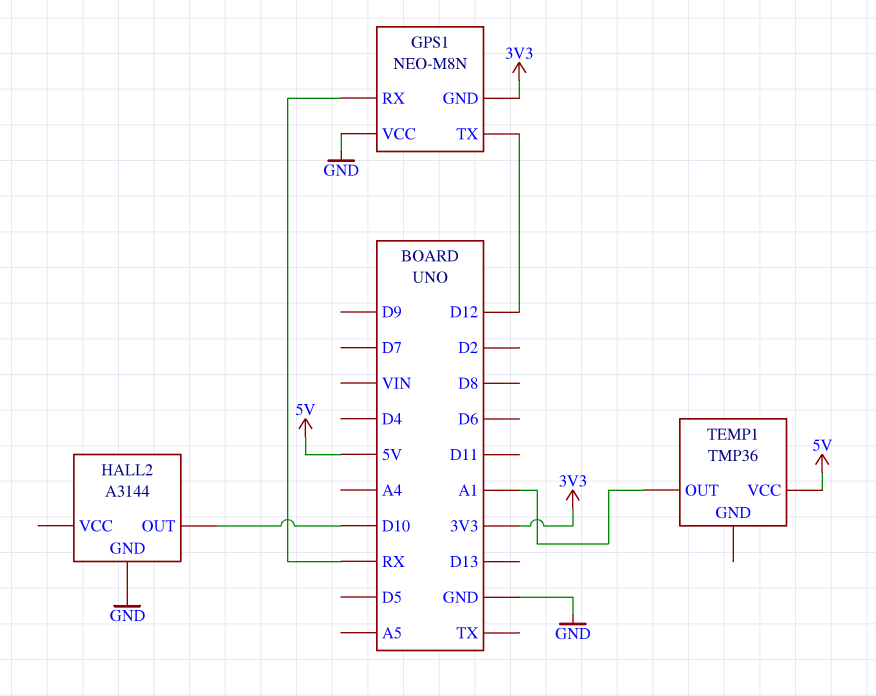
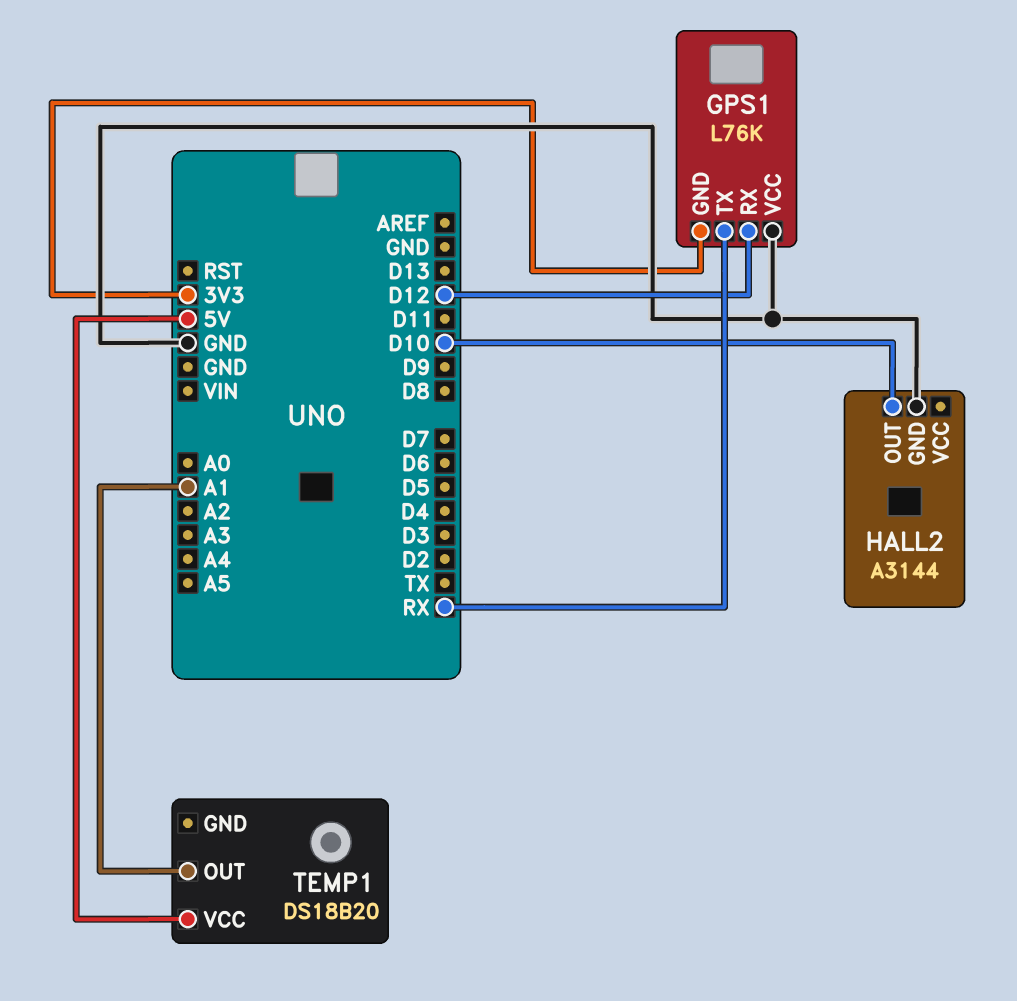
GPS1: NEO-M8N -> L76K
GPS1 pin RX: RX -> D12
GPS1 pin TX: D12 -> RX
TEMP1: TMP36 -> DS18B20

